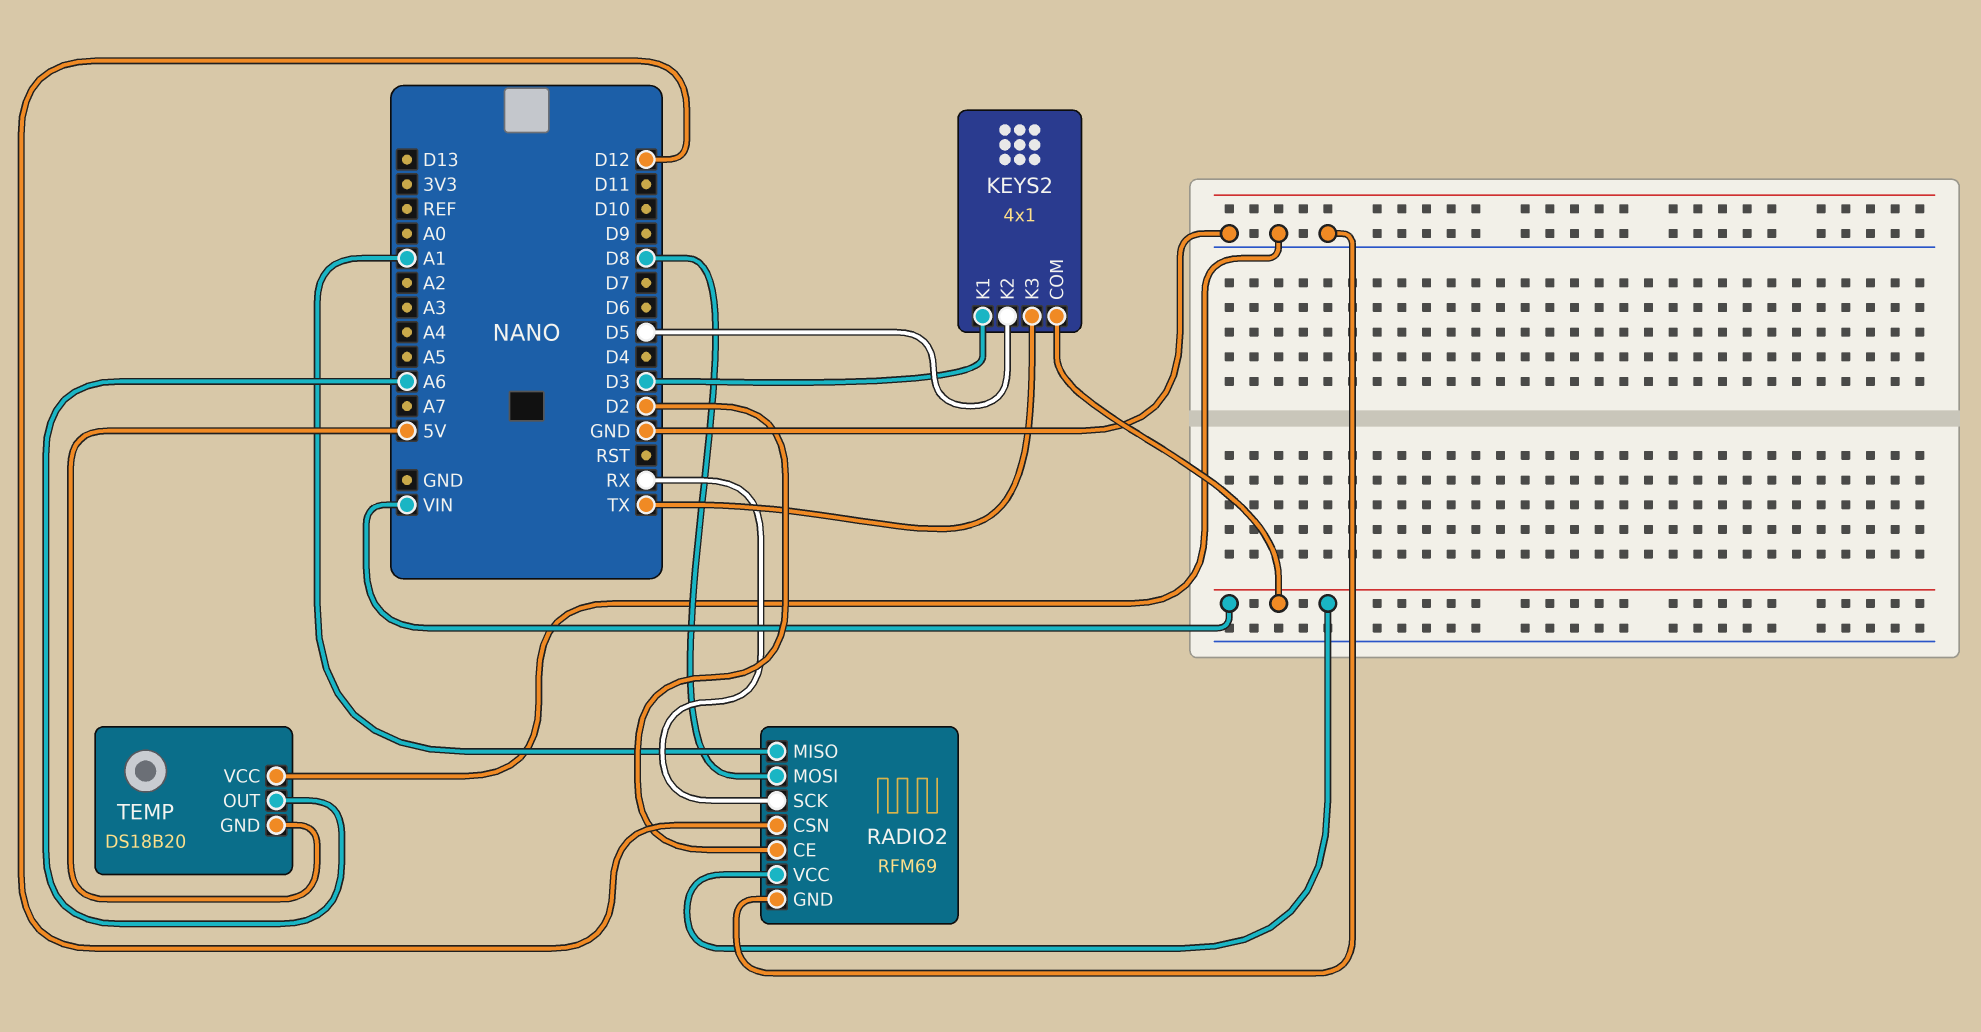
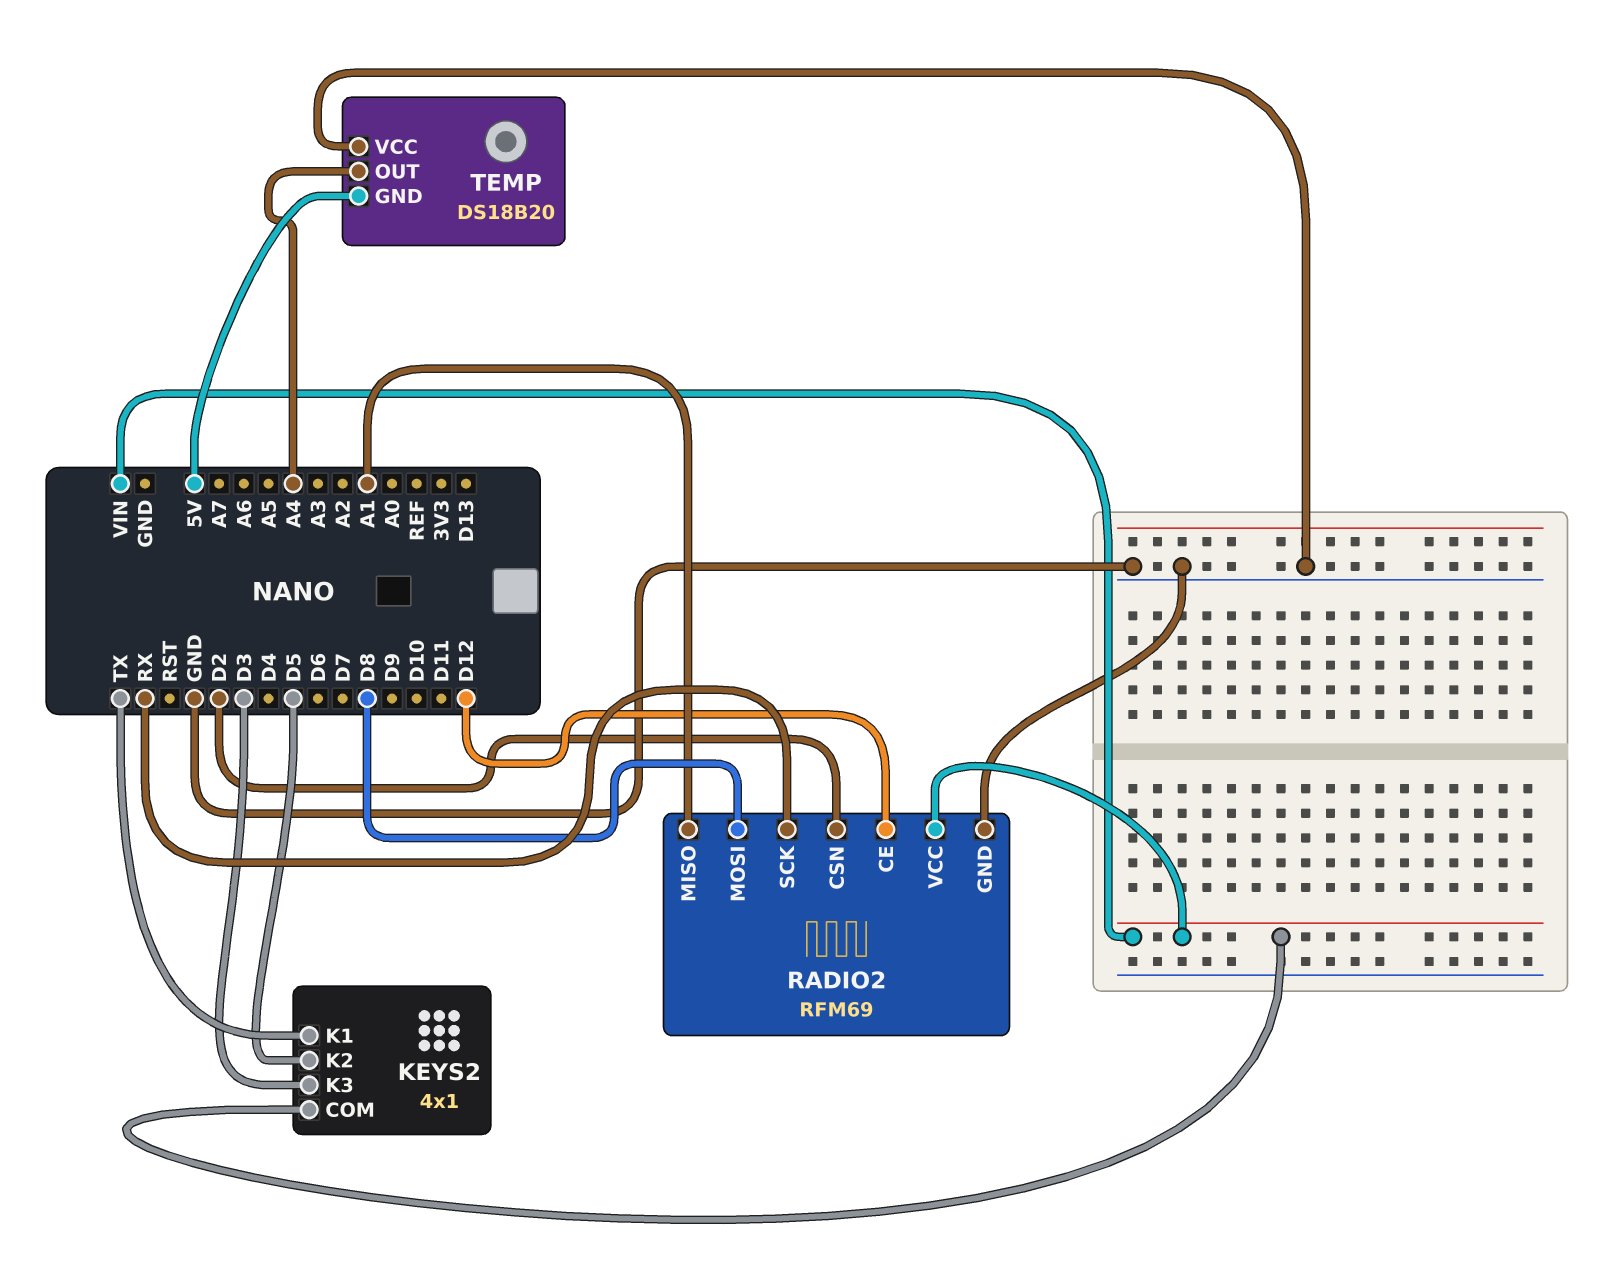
KEYS2 pin K1: D3 -> TX
KEYS2 pin K3: TX -> D3
RADIO2 pin CE: D2 -> D12
RADIO2 pin CSN: D12 -> D2
TEMP pin OUT: A6 -> A4

